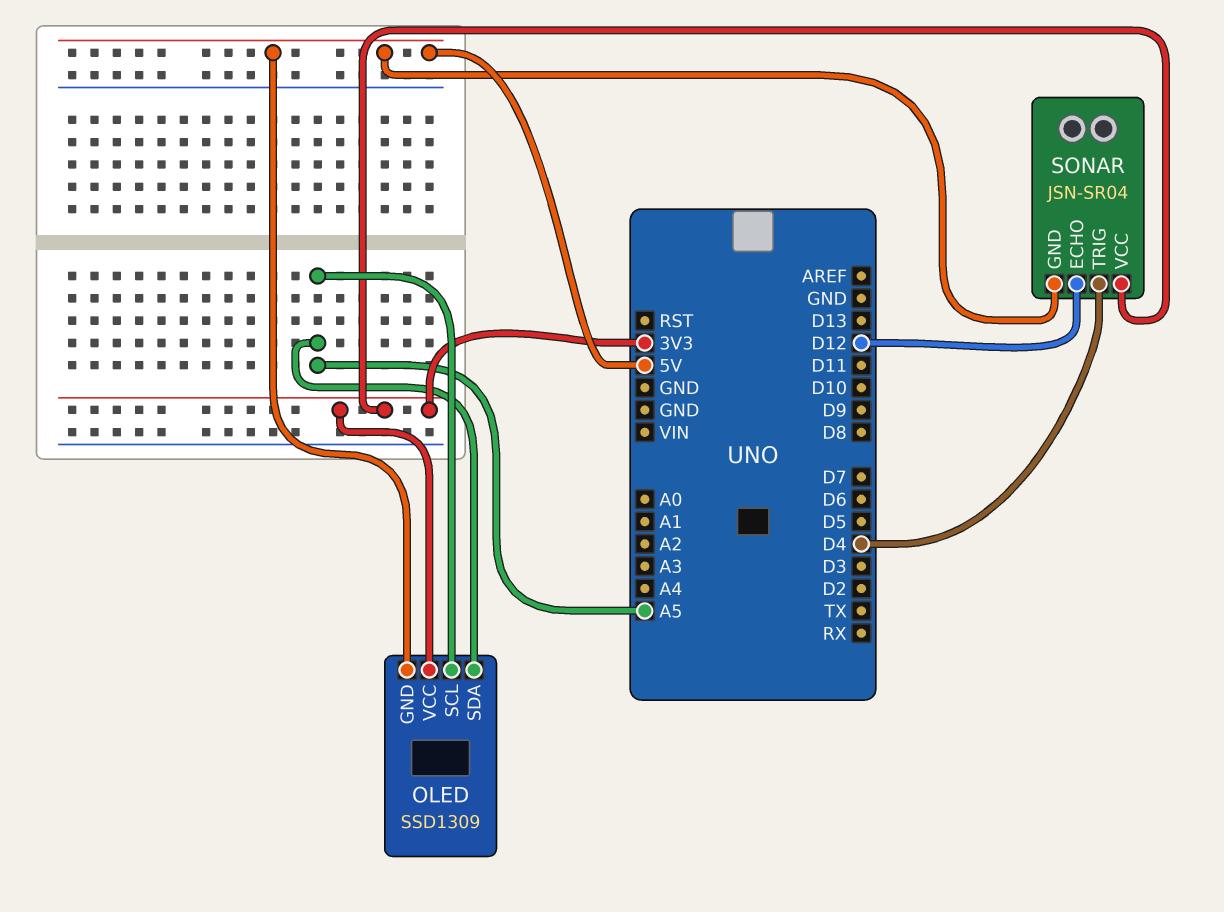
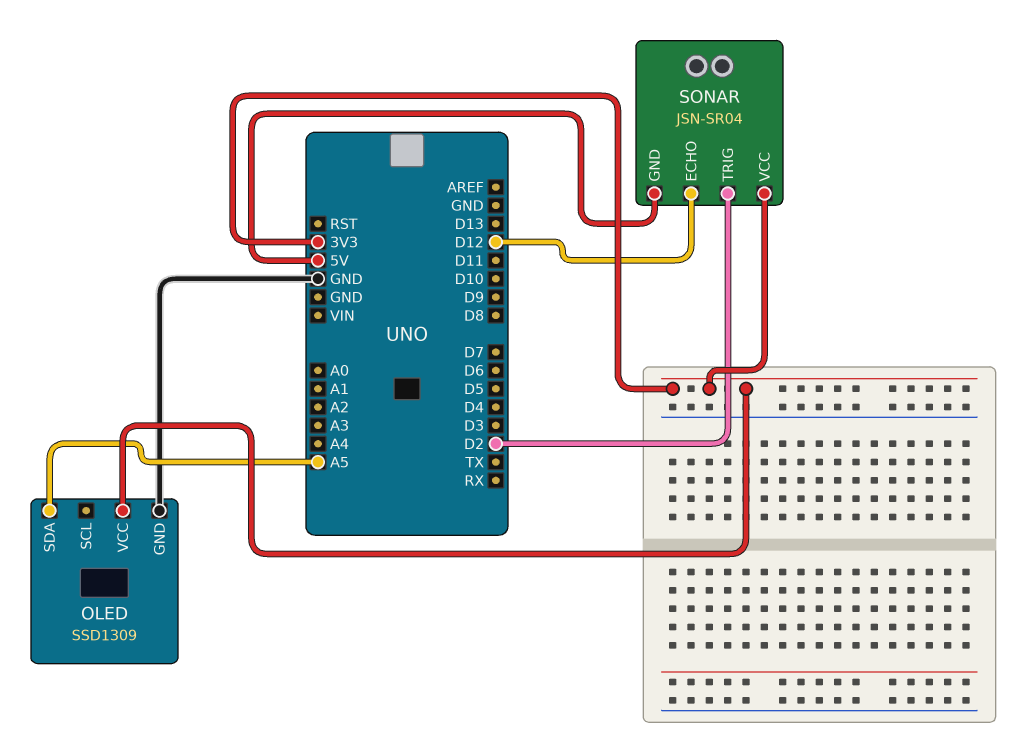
OLED pin GND: 5V -> GND
OLED pin SCL: A5 -> none
SONAR pin TRIG: D4 -> D2

